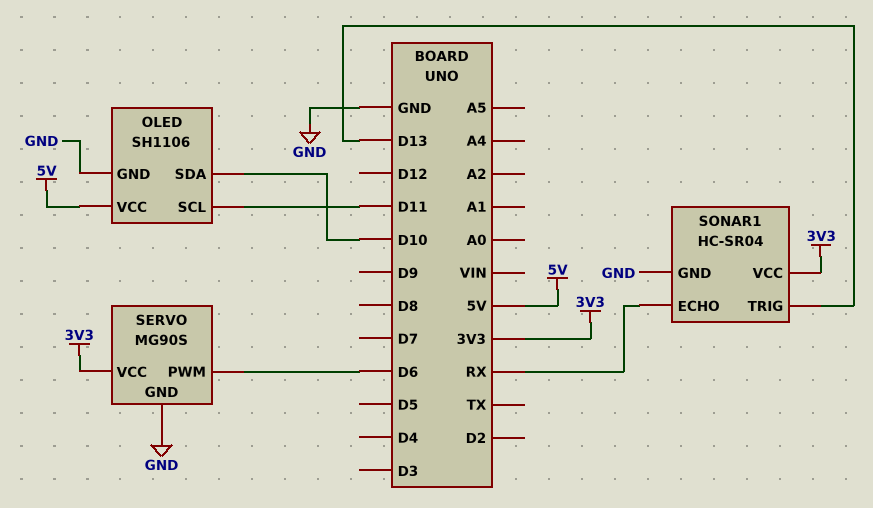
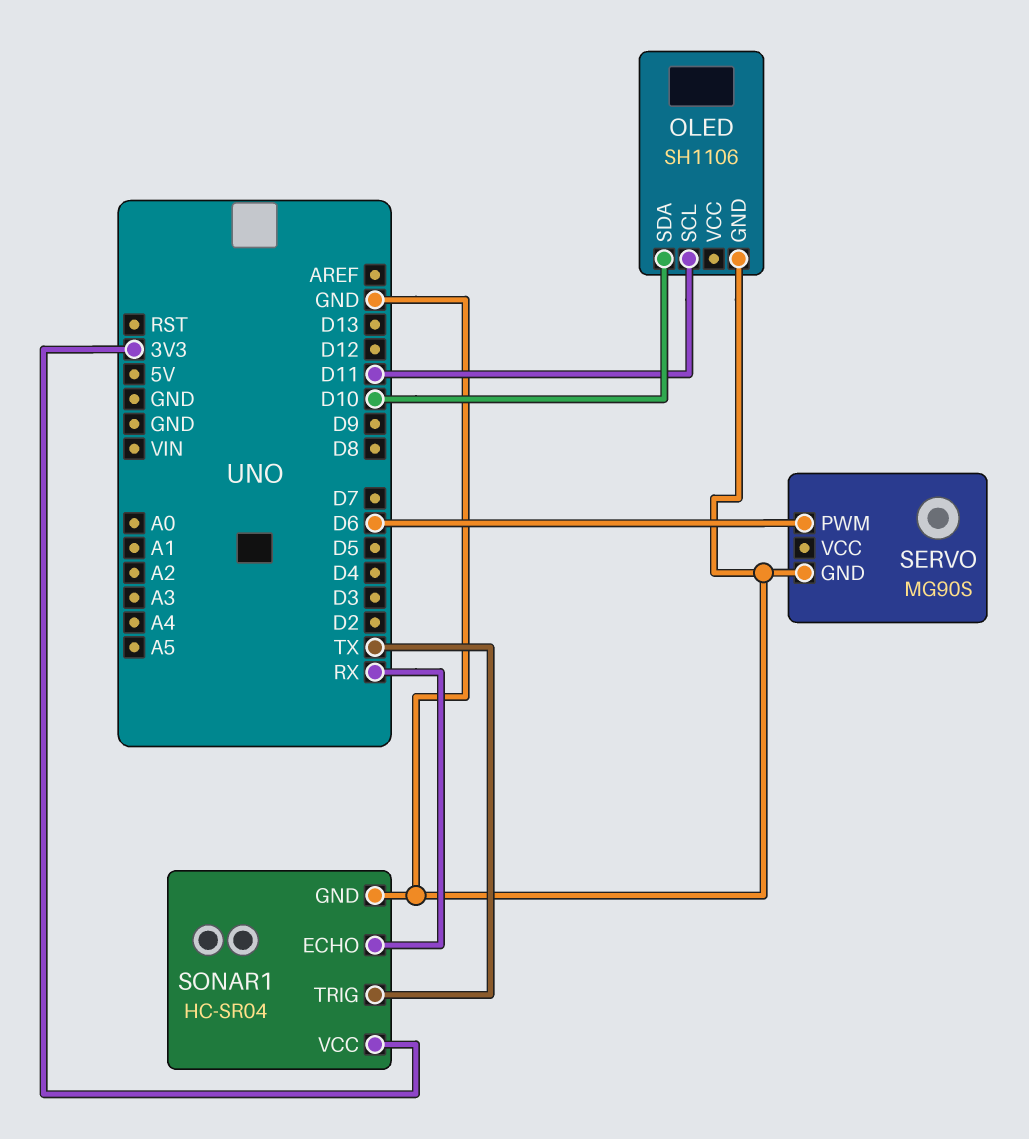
OLED pin VCC: 5V -> none
SERVO pin VCC: 3V3 -> none
SONAR1 pin TRIG: D13 -> TX

